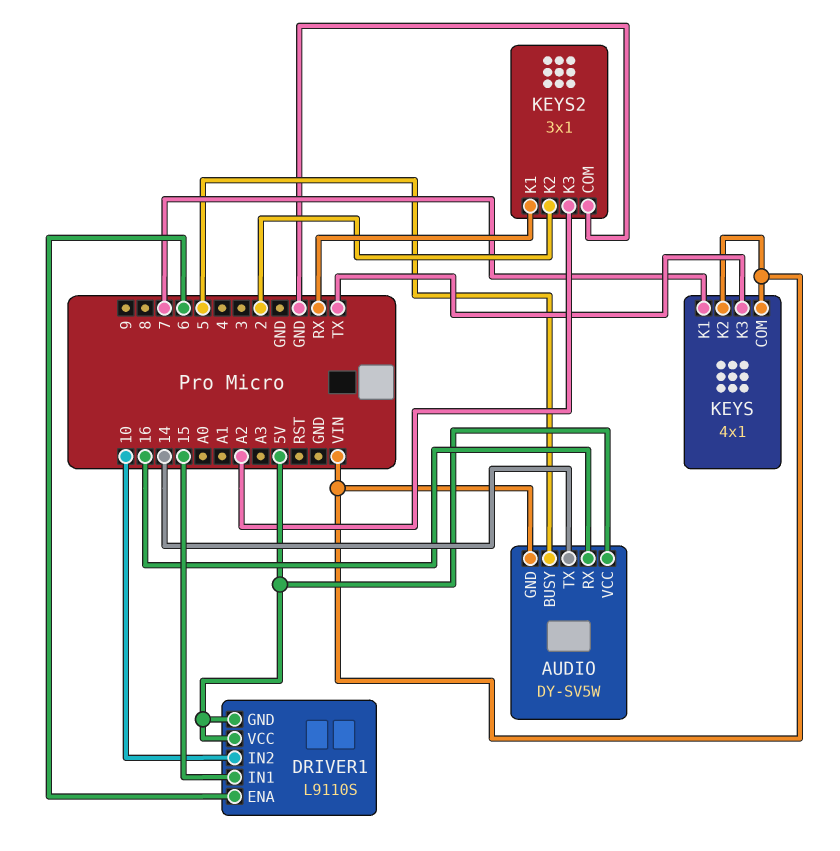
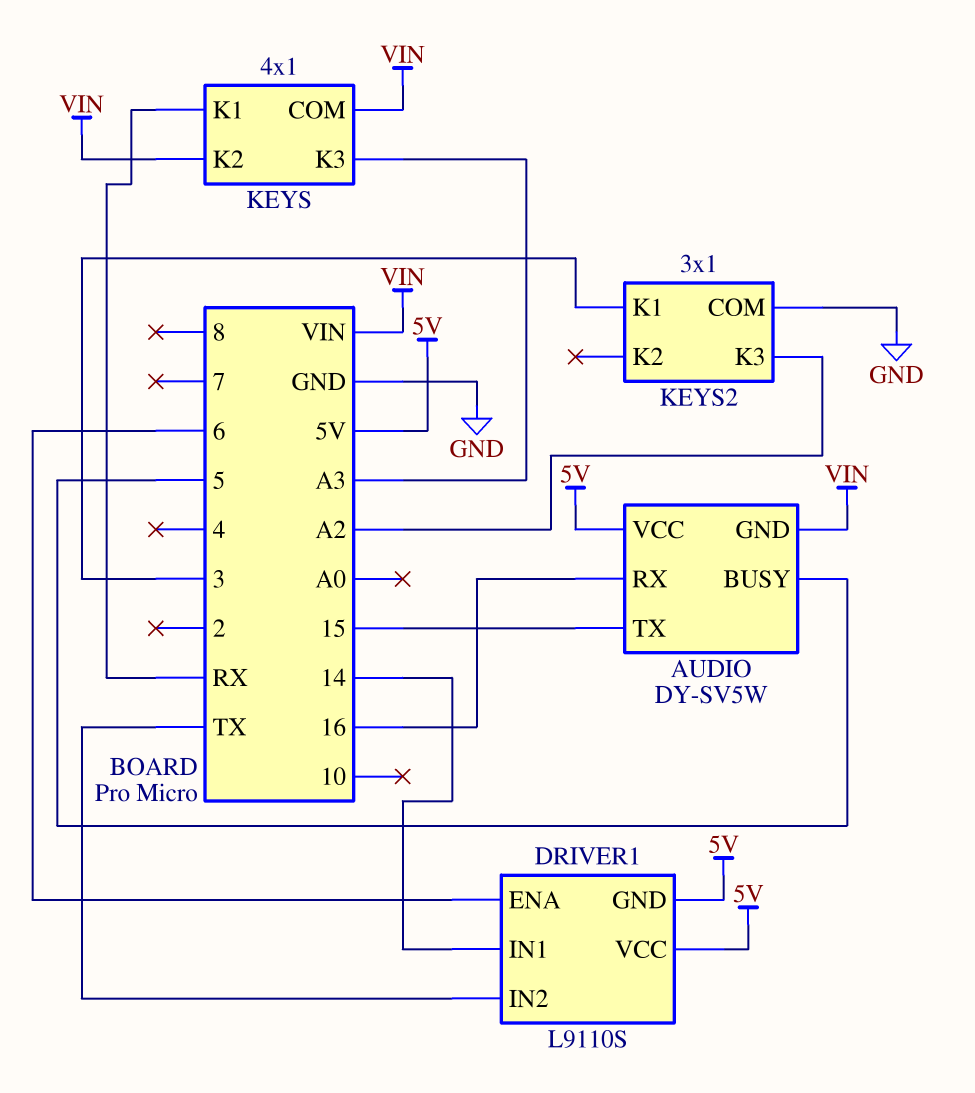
AUDIO pin TX: 14 -> 15
DRIVER1 pin IN1: 15 -> 14
DRIVER1 pin IN2: 10 -> TX
KEYS pin K1: 7 -> RX
KEYS pin K3: TX -> A3
KEYS2 pin K1: RX -> 3
KEYS2 pin K2: 2 -> none

